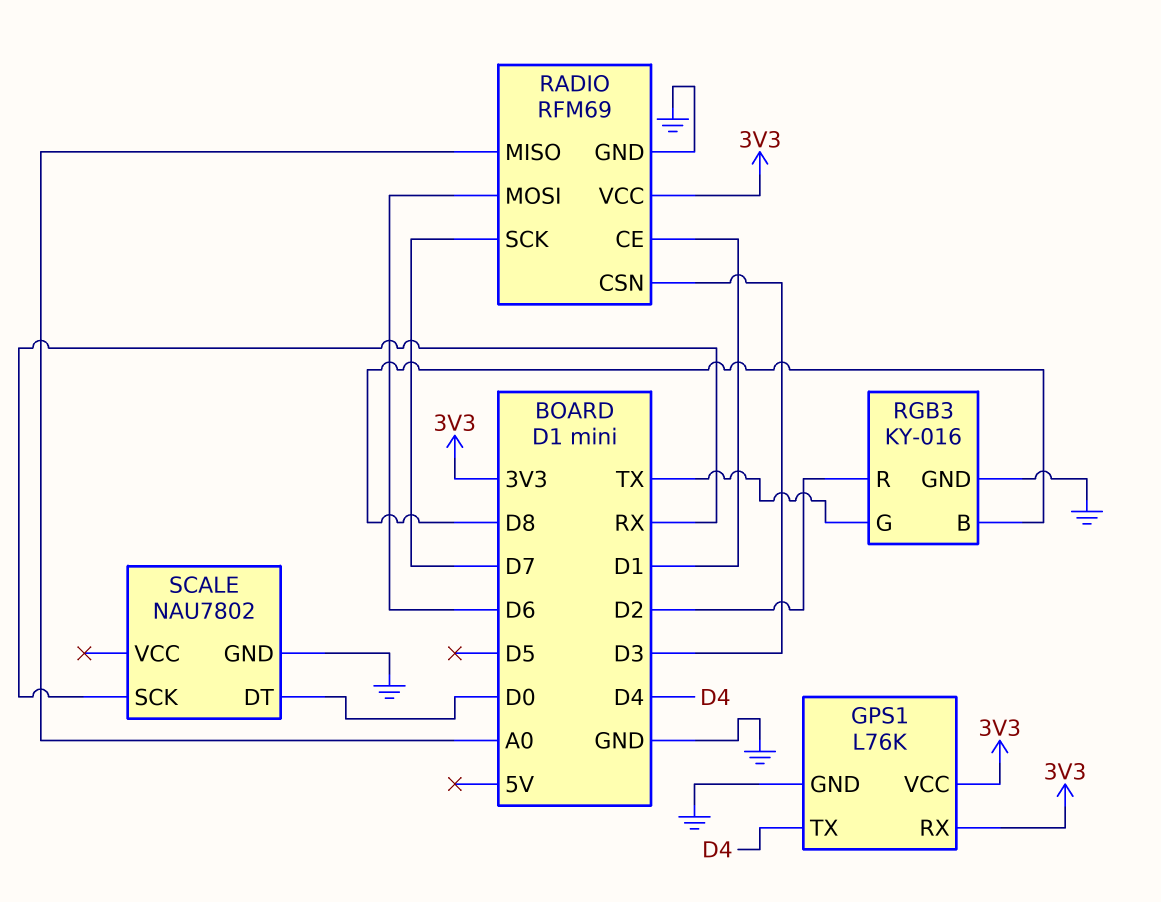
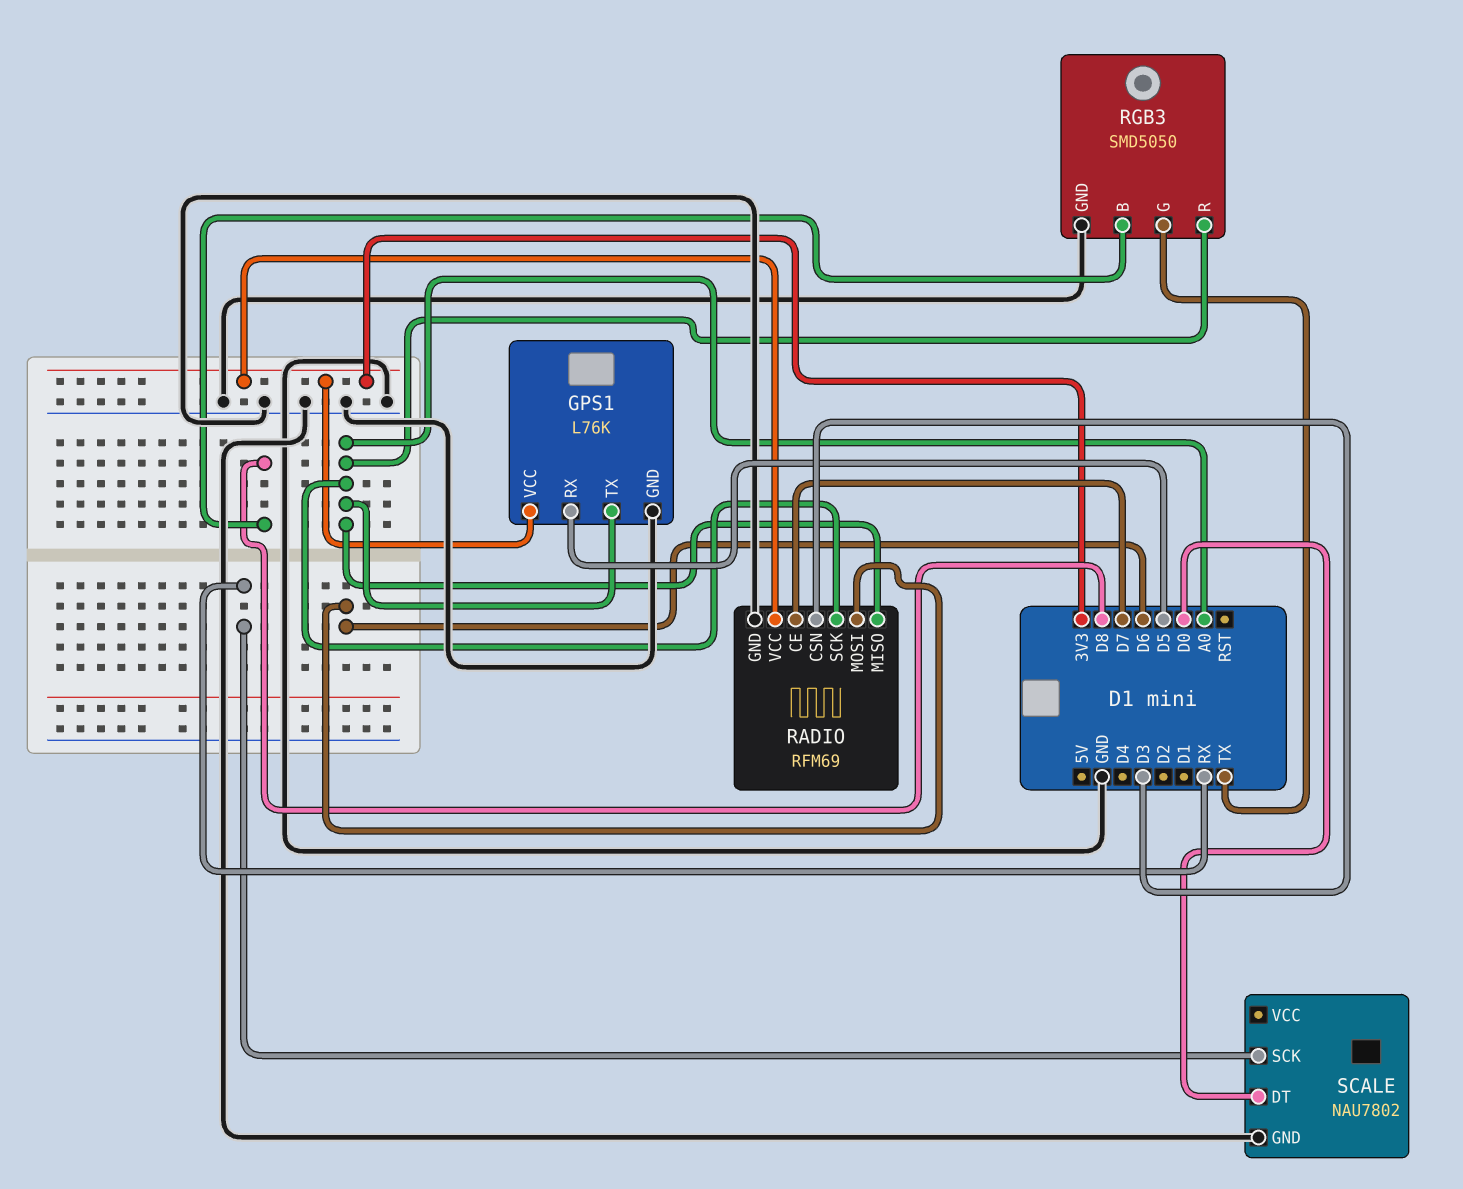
GPS1 pin RX: 3V3 -> D5
GPS1 pin TX: D4 -> A0
RADIO pin CE: D1 -> D7
RADIO pin SCK: D7 -> A0
RGB3: KY-016 -> SMD5050
RGB3 pin R: D2 -> A0

